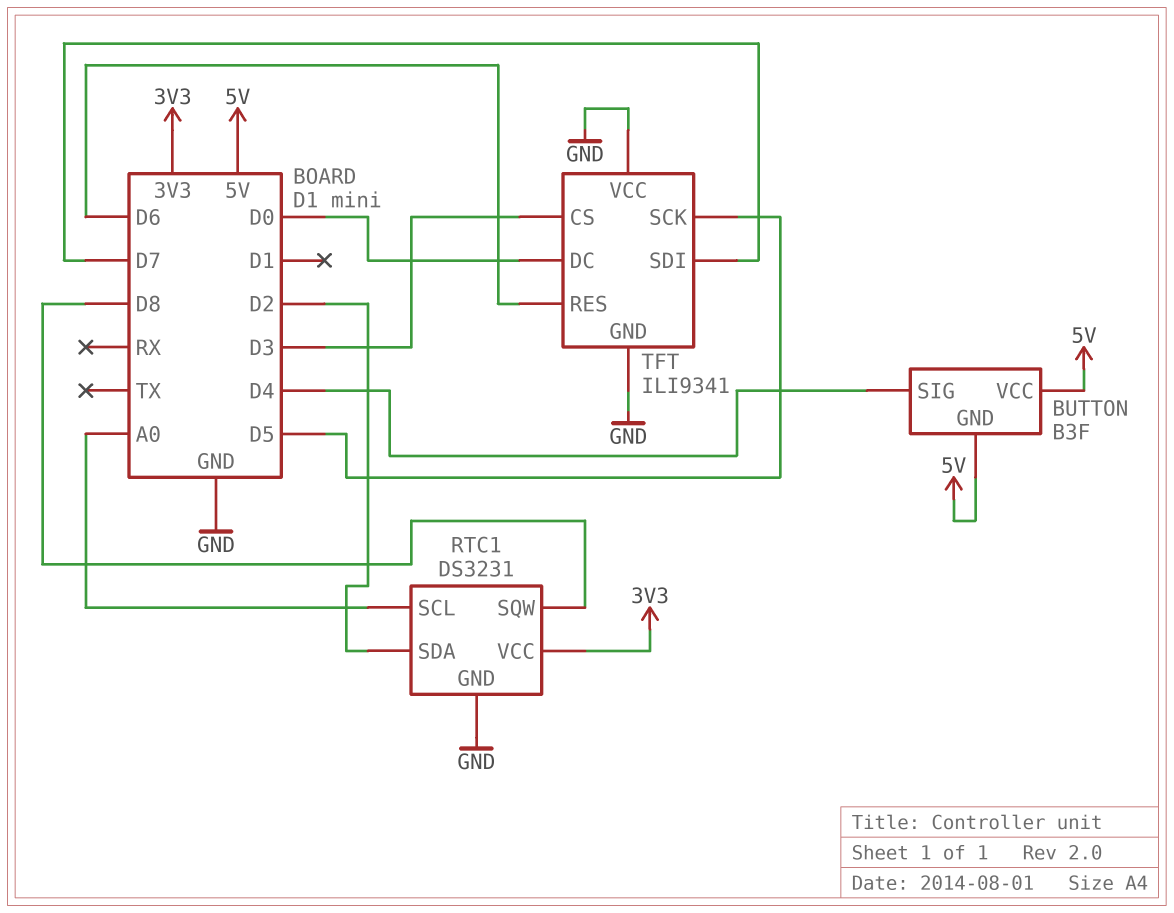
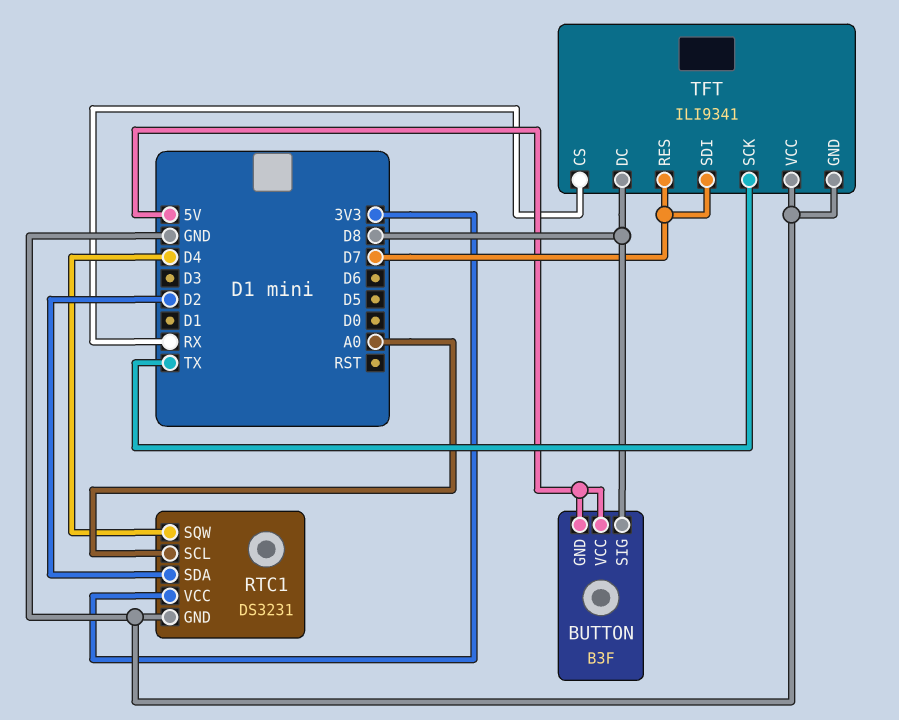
BUTTON pin SIG: D4 -> D8
RTC1 pin SQW: D8 -> D4
TFT pin CS: D3 -> RX
TFT pin DC: D0 -> D8
TFT pin RES: D6 -> D7
TFT pin SCK: D5 -> TX

